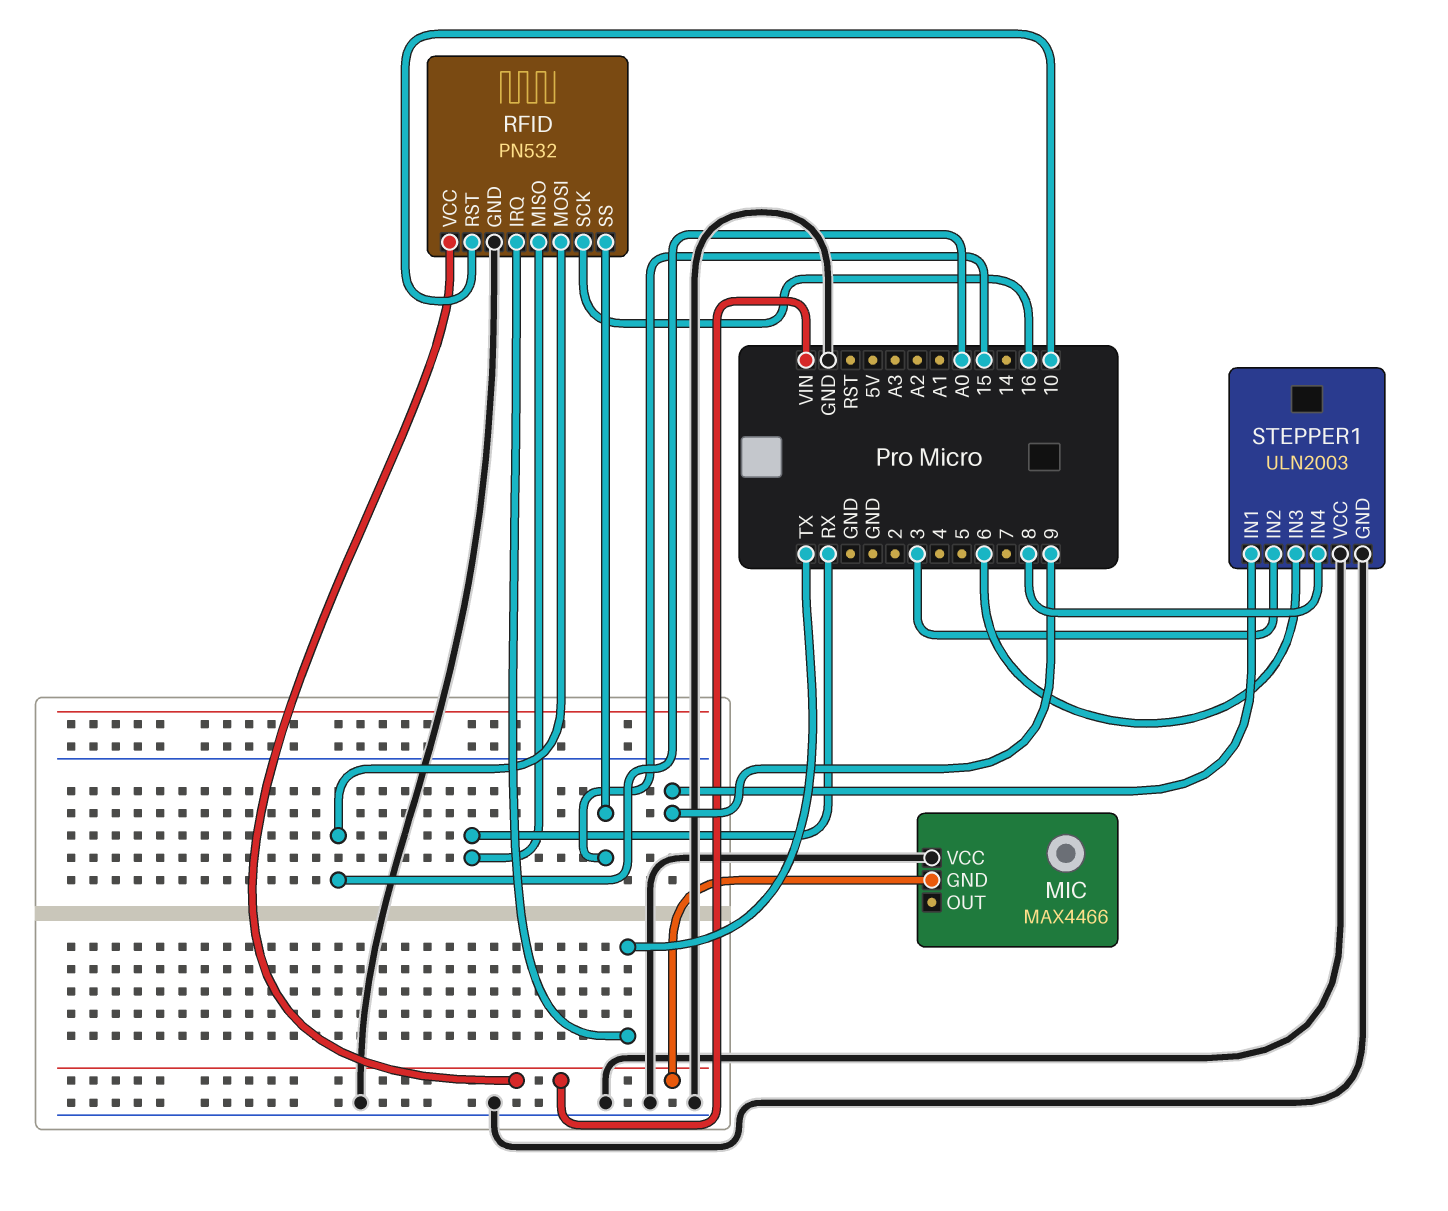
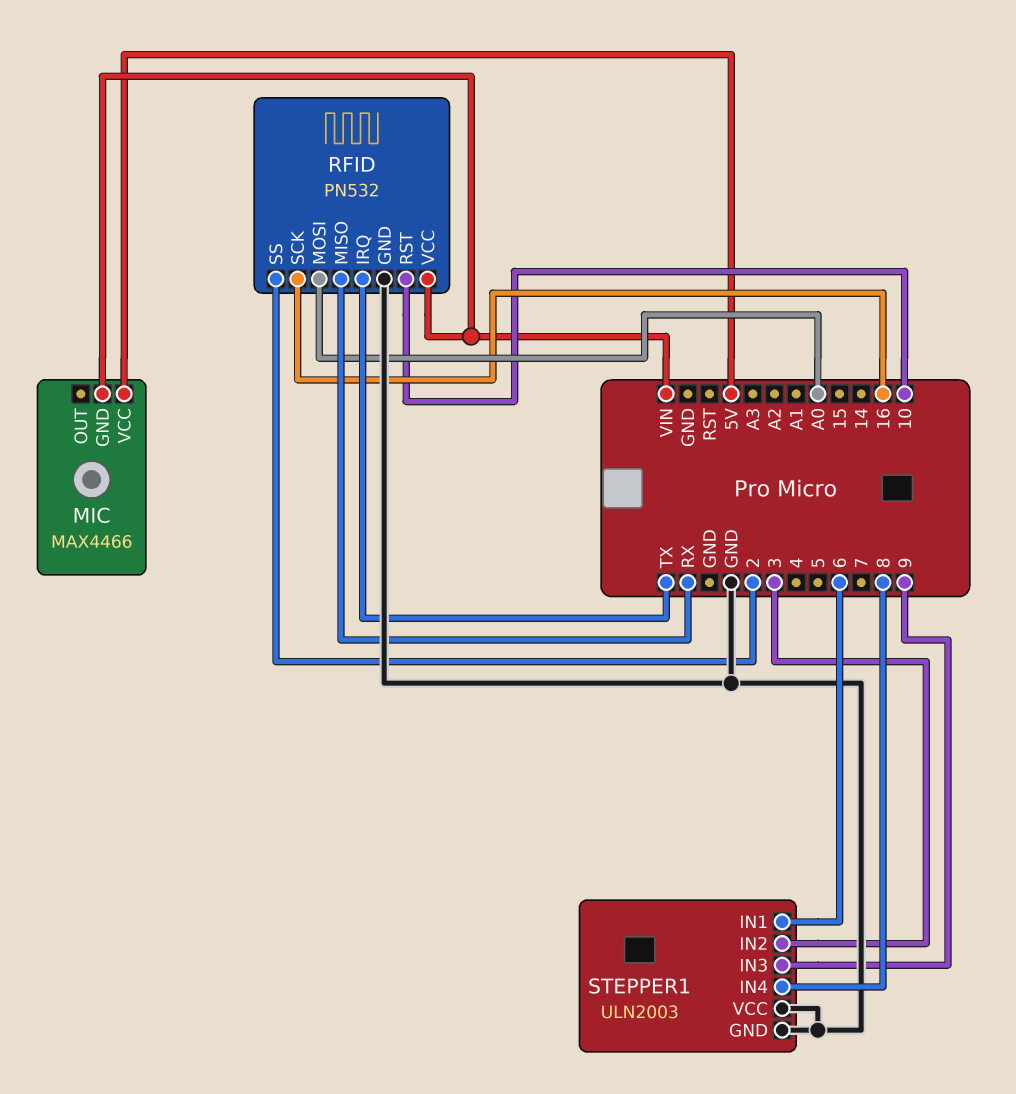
MIC pin VCC: GND -> 5V
RFID pin SS: 15 -> 2
STEPPER1 pin IN1: 9 -> 6
STEPPER1 pin IN3: 6 -> 9

